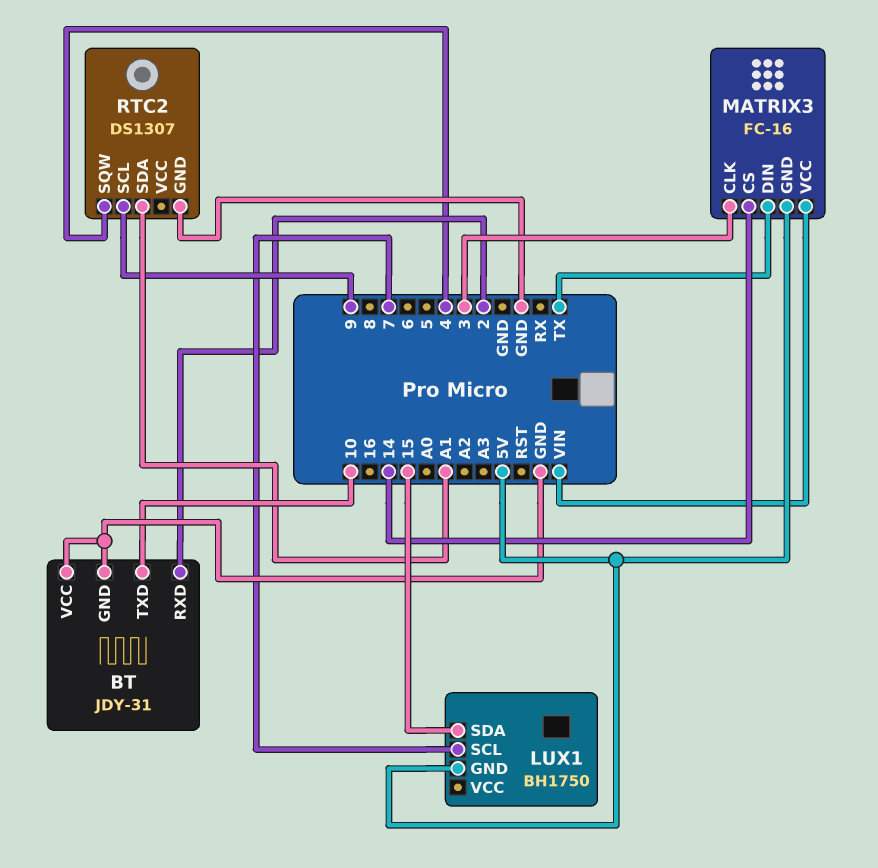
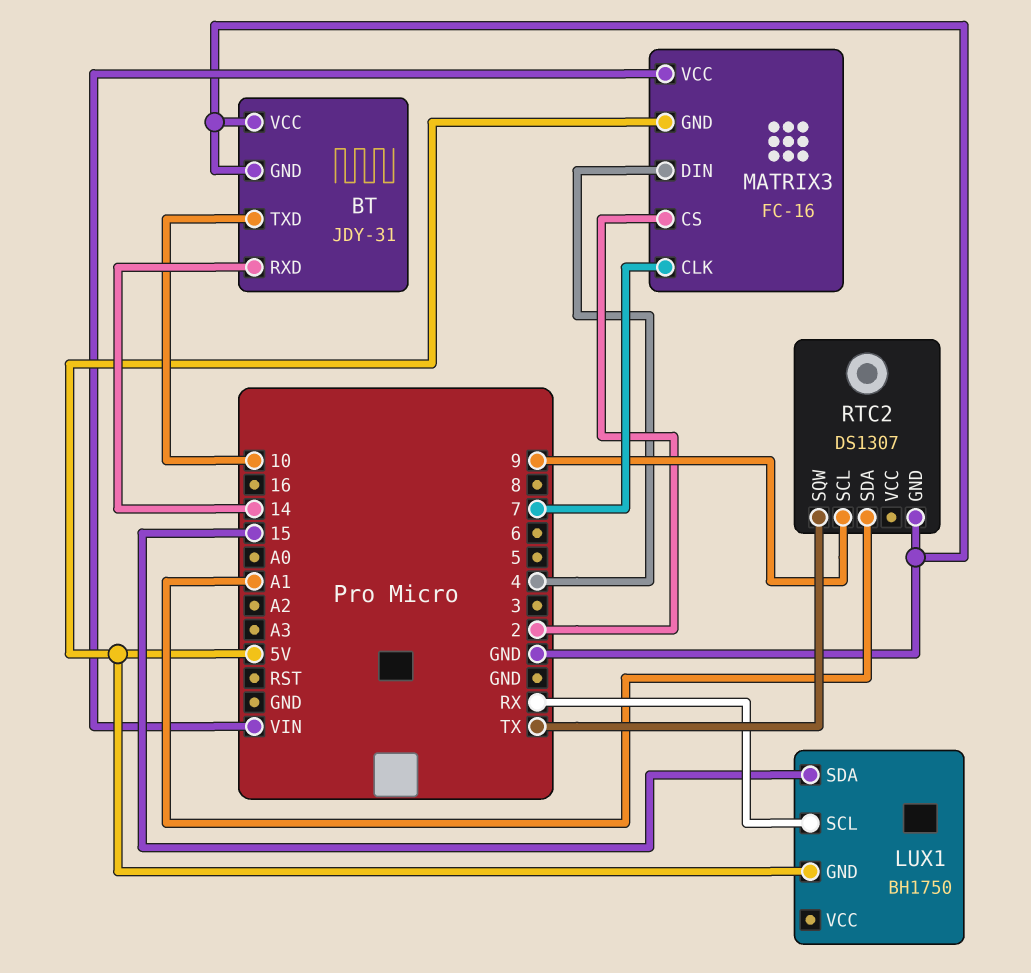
BT pin RXD: 2 -> 14
LUX1 pin SCL: 7 -> RX
MATRIX3 pin CLK: 3 -> 7
MATRIX3 pin CS: 14 -> 2
MATRIX3 pin DIN: TX -> 4
RTC2 pin SQW: 4 -> TX

